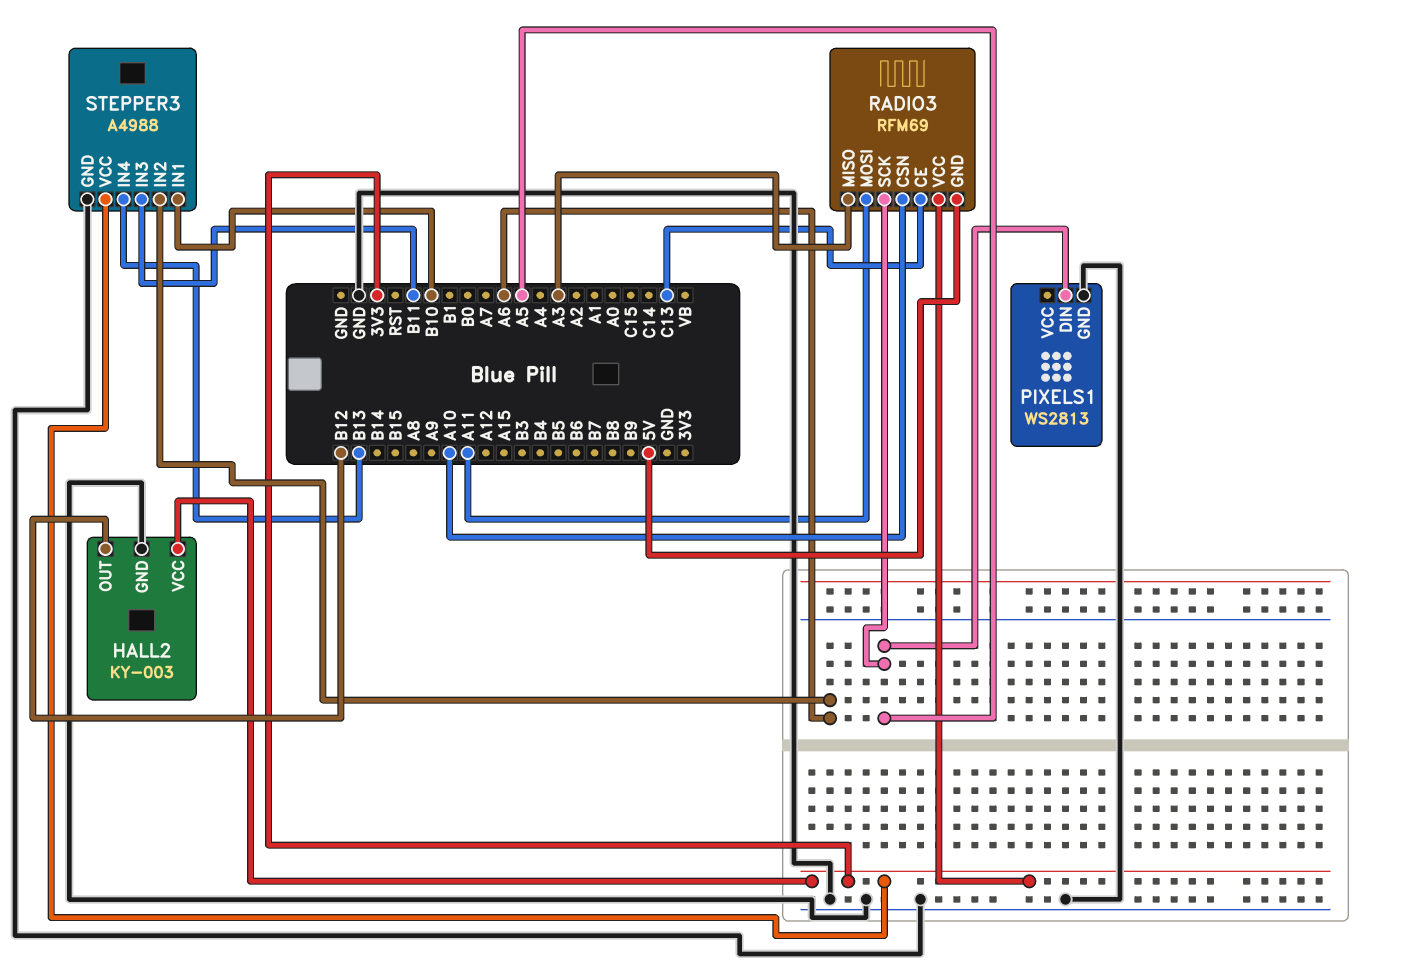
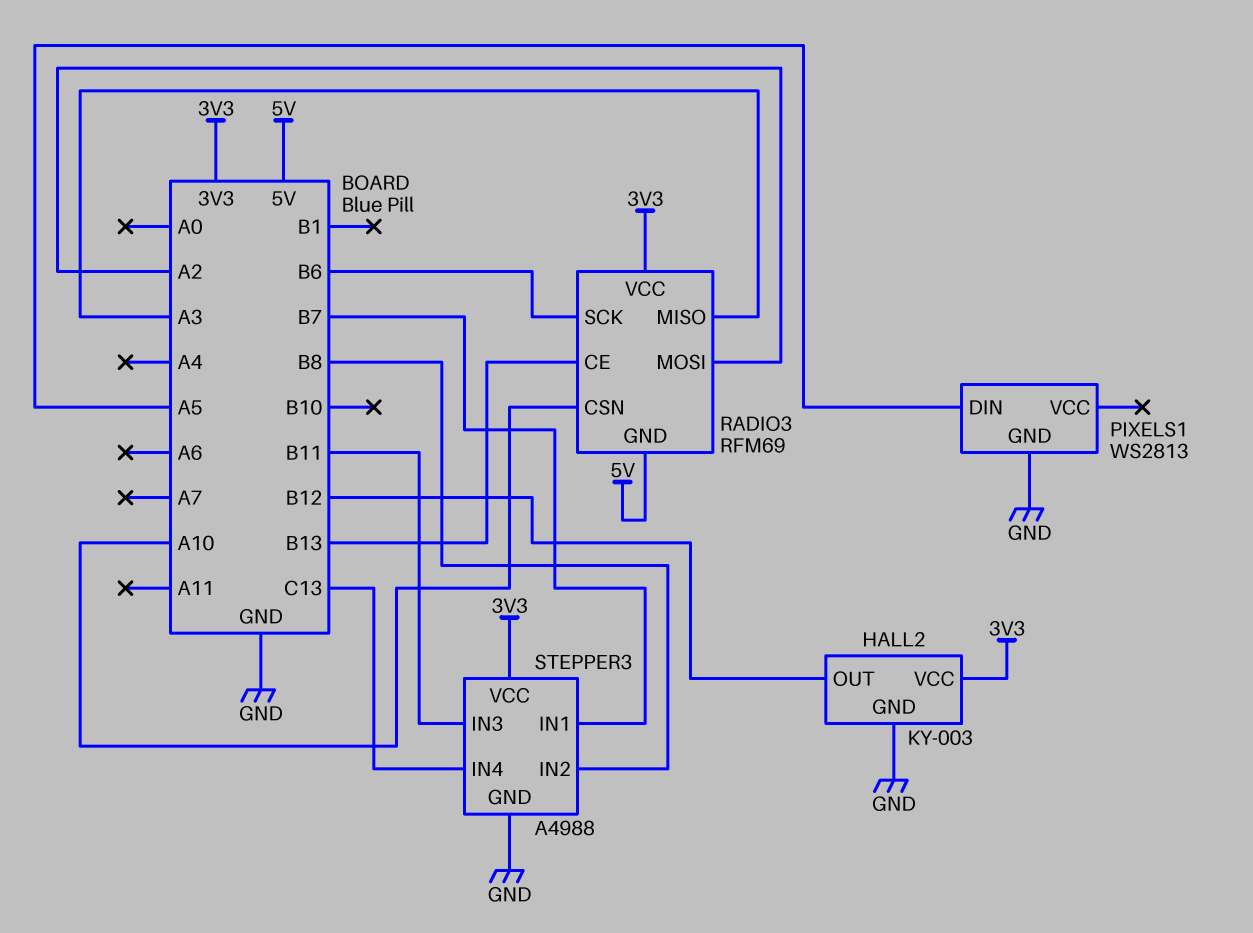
RADIO3 pin CE: C13 -> B13
RADIO3 pin MOSI: A11 -> A2
RADIO3 pin SCK: A5 -> B6
STEPPER3 pin IN1: B10 -> B7
STEPPER3 pin IN2: A6 -> B8
STEPPER3 pin IN4: B13 -> C13

